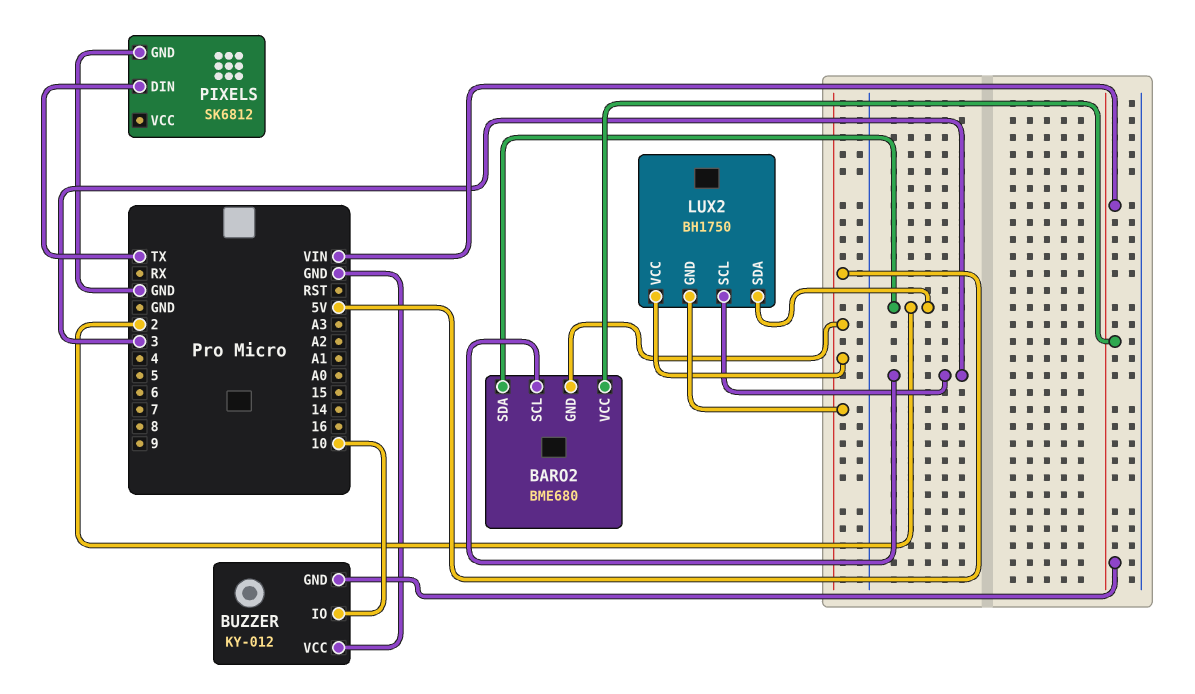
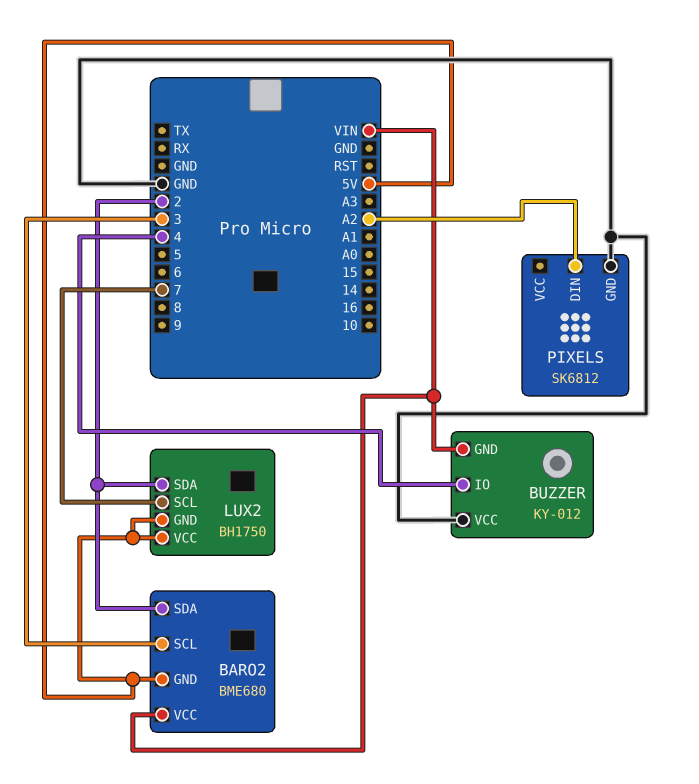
BUZZER pin IO: 10 -> 4
LUX2 pin SCL: 3 -> 7
PIXELS pin DIN: TX -> A2

